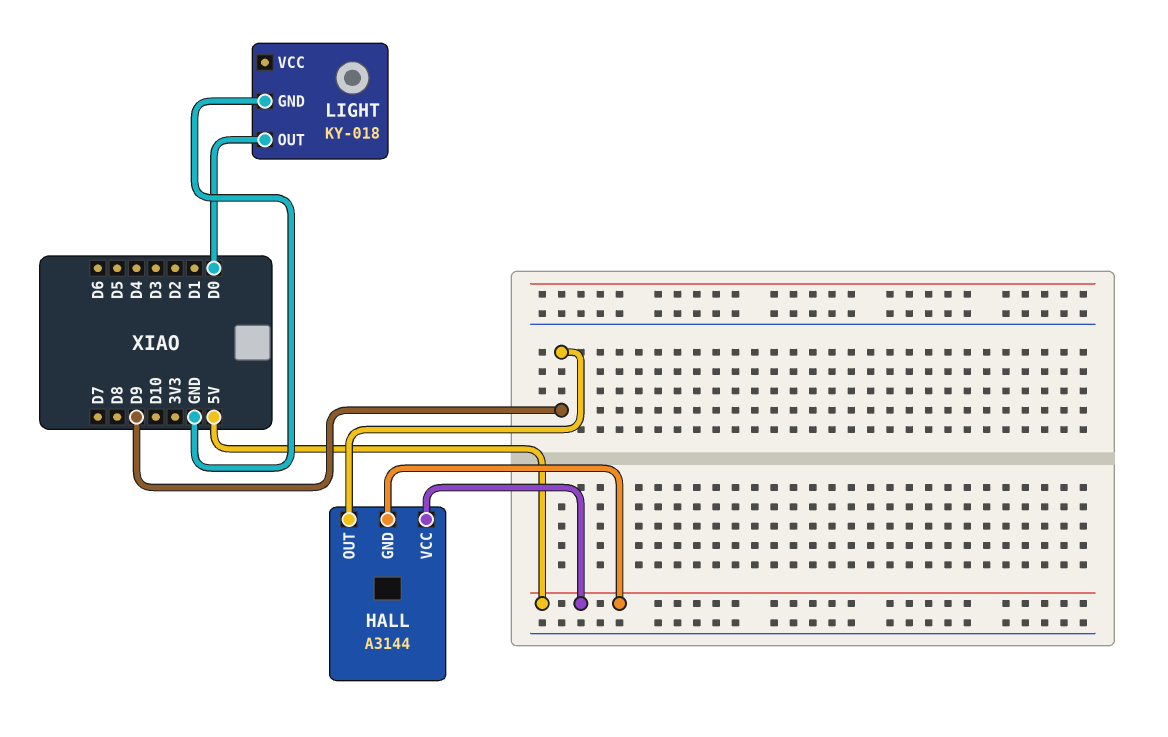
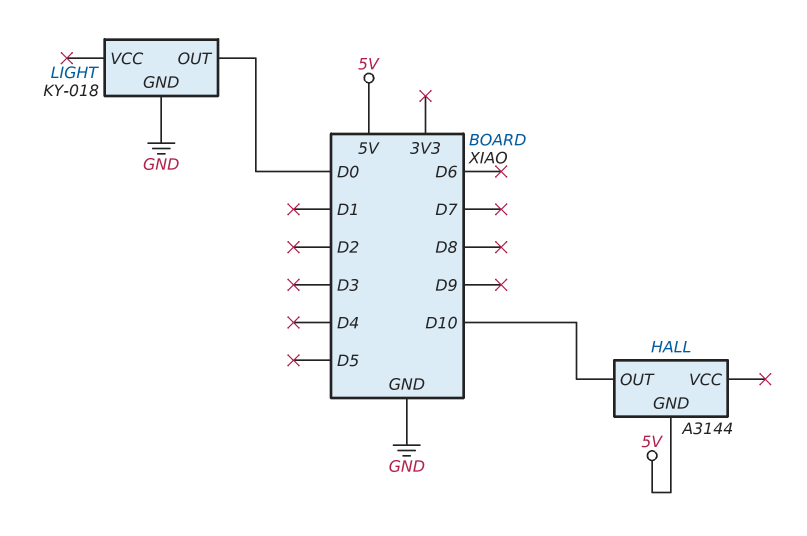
HALL pin OUT: D9 -> D10
HALL pin VCC: 5V -> none

